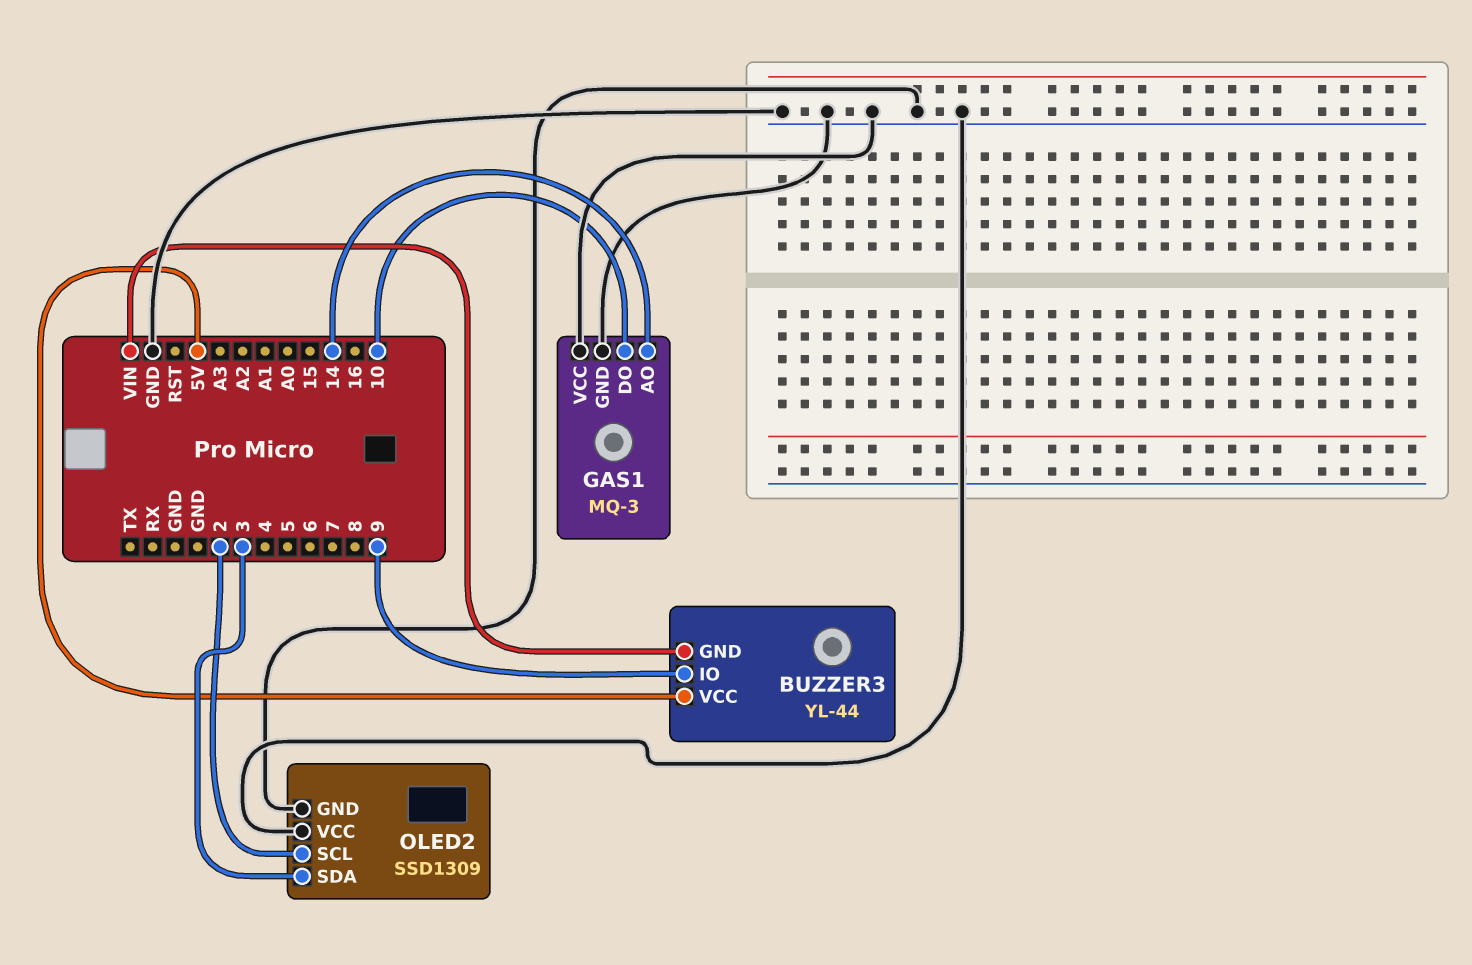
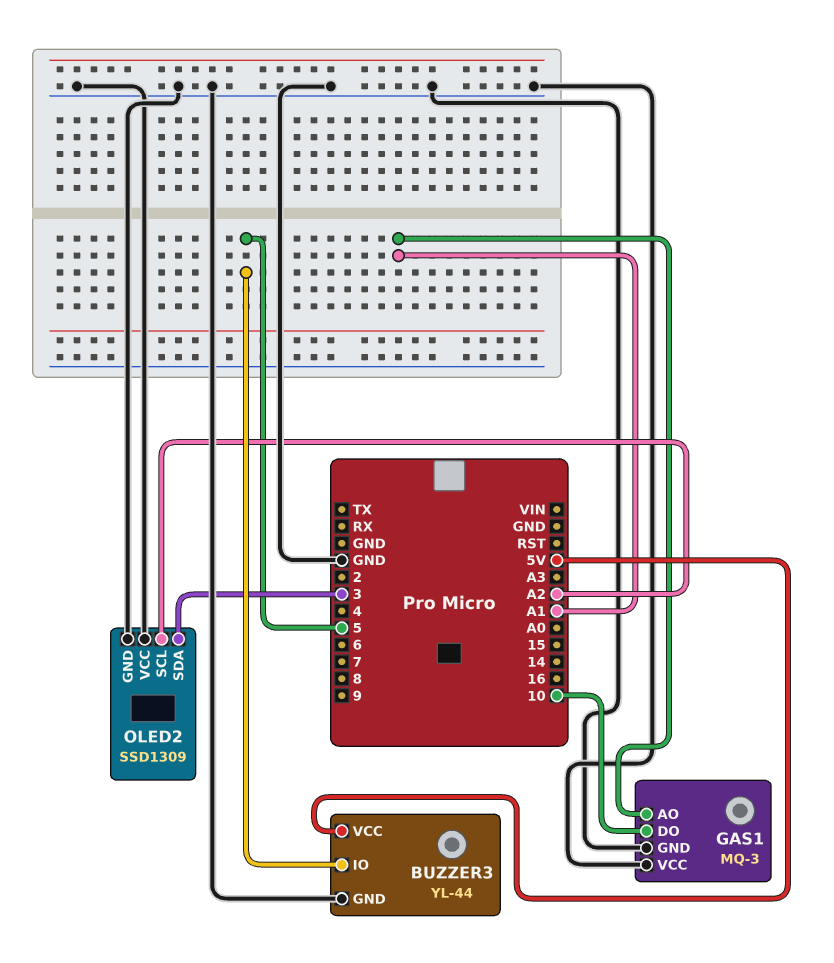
BUZZER3 pin GND: VIN -> GND
BUZZER3 pin IO: 9 -> 5
GAS1 pin AO: 14 -> A1
OLED2 pin SCL: 2 -> A2

